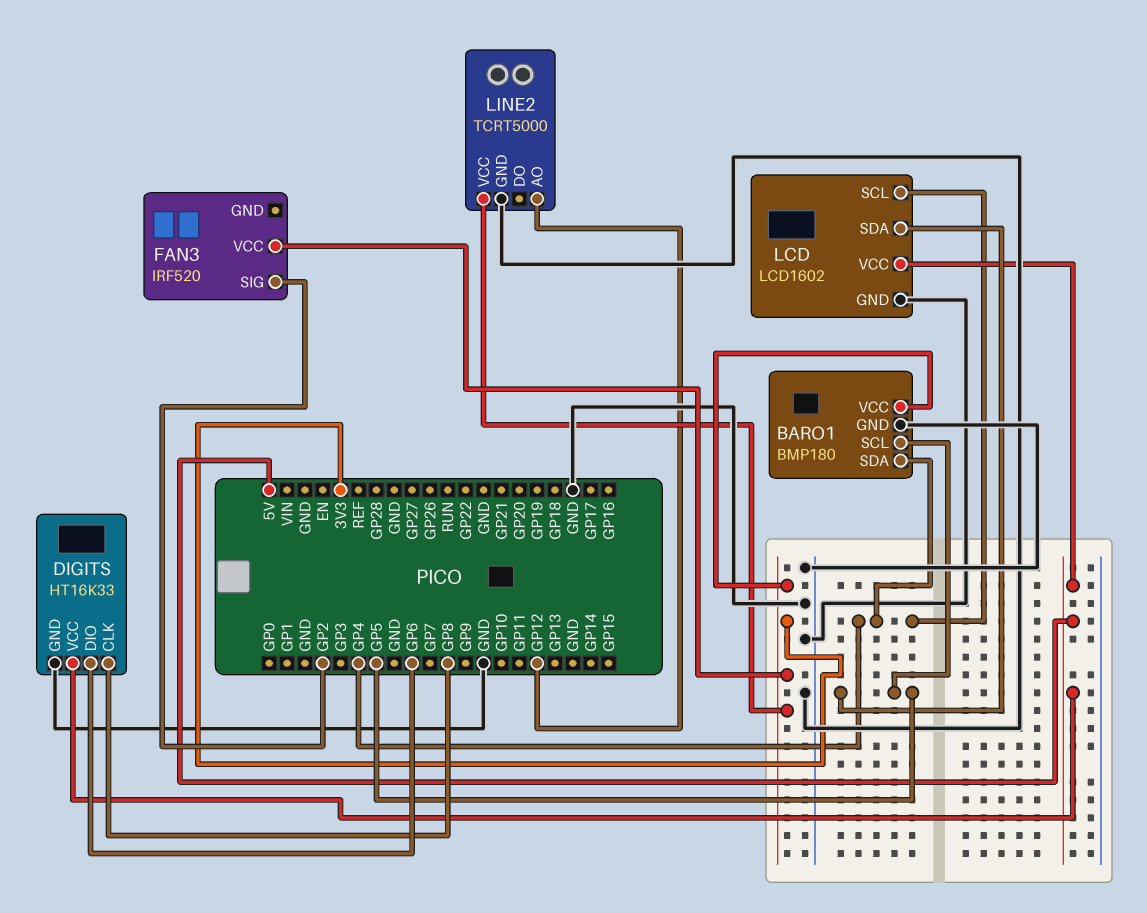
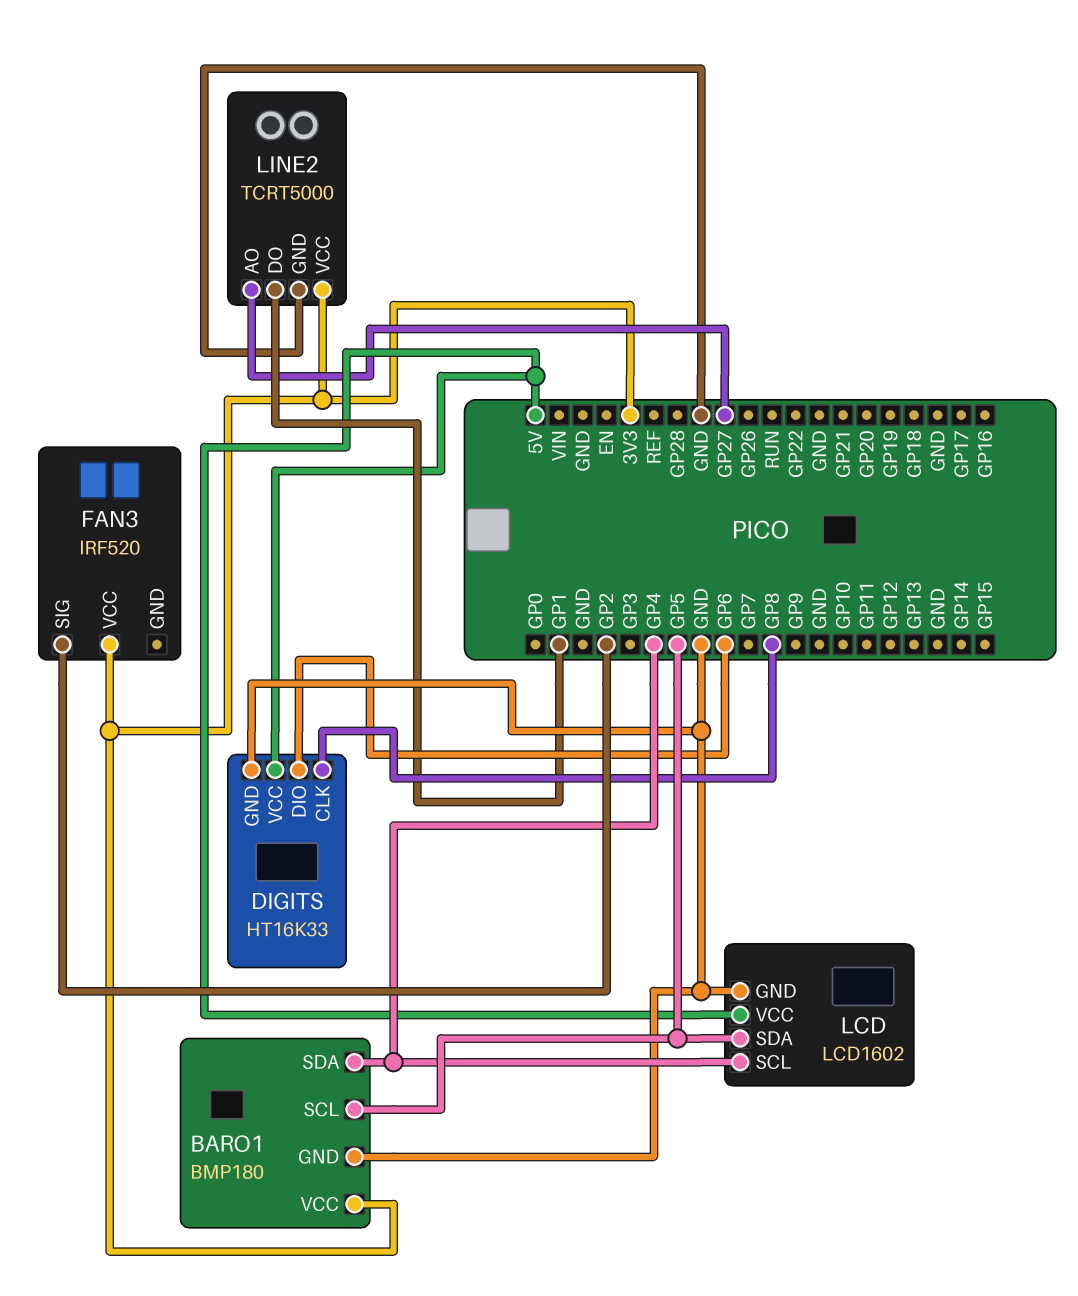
LINE2 pin AO: GP12 -> GP27
LINE2 pin DO: none -> GP1

